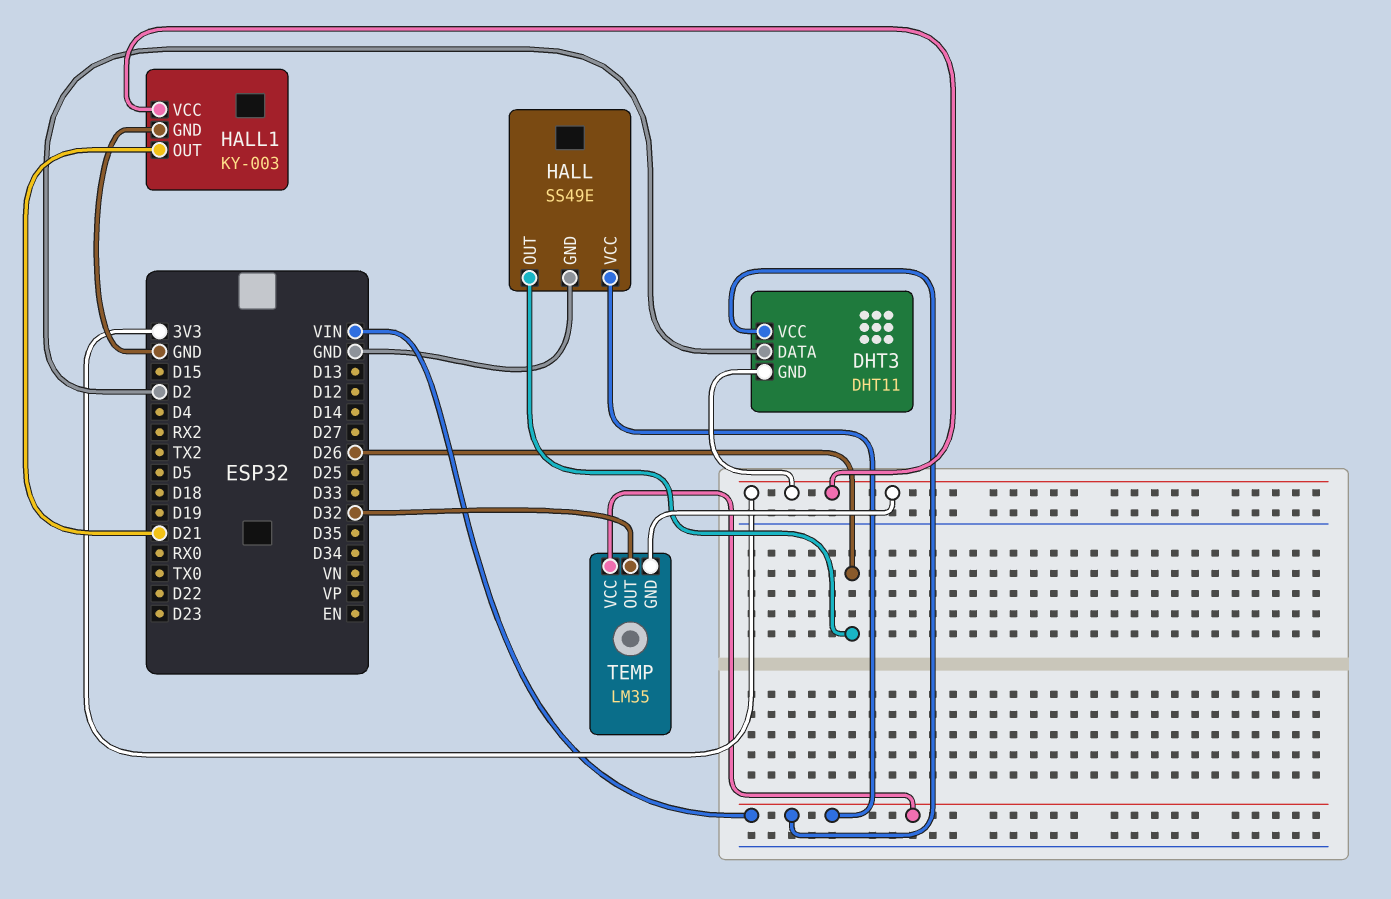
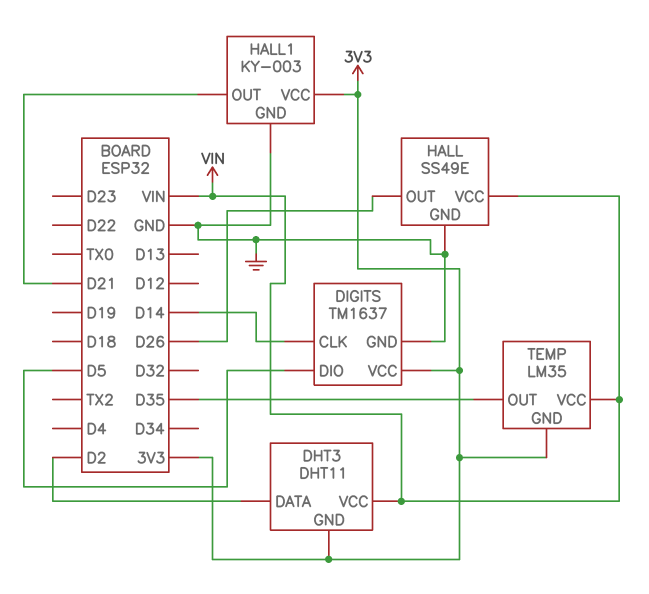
DIGITS: none -> TM1637
DIGITS pin CLK: none -> D14
DIGITS pin DIO: none -> D5
DIGITS pin GND: none -> GND
DIGITS pin VCC: none -> 3V3
TEMP pin OUT: D32 -> D35

